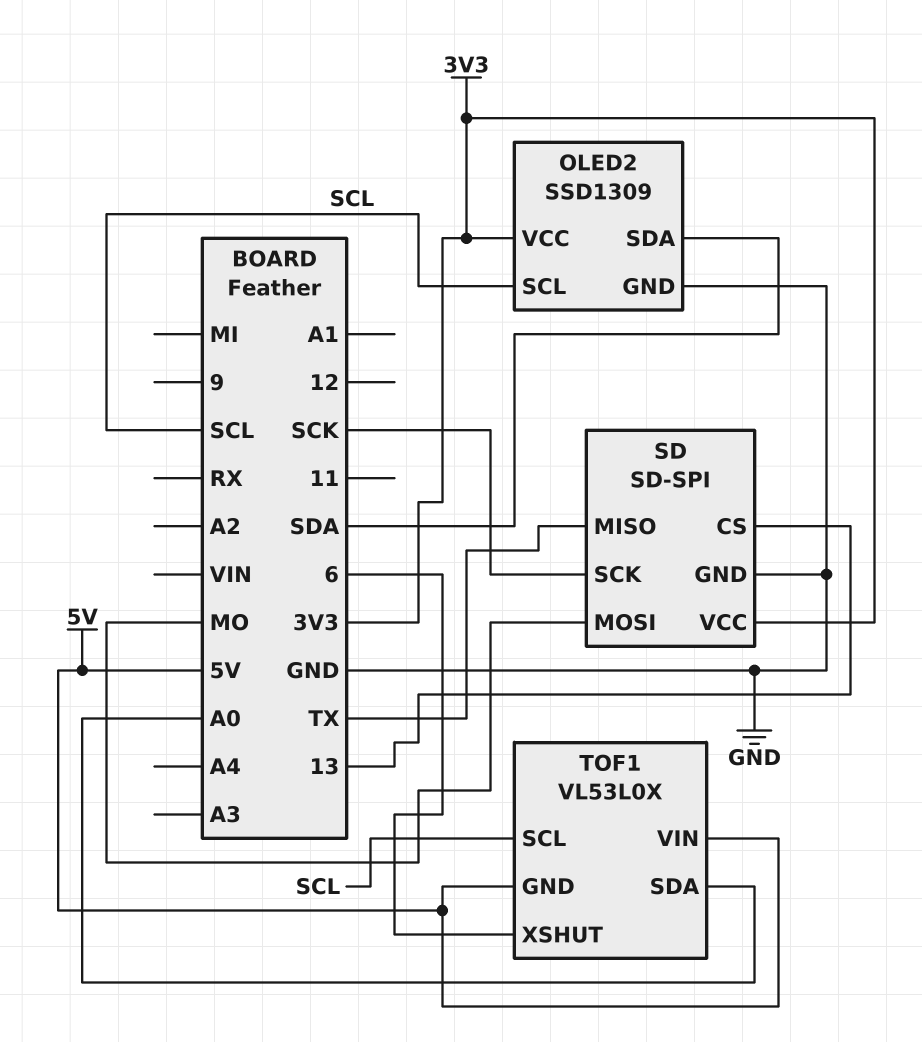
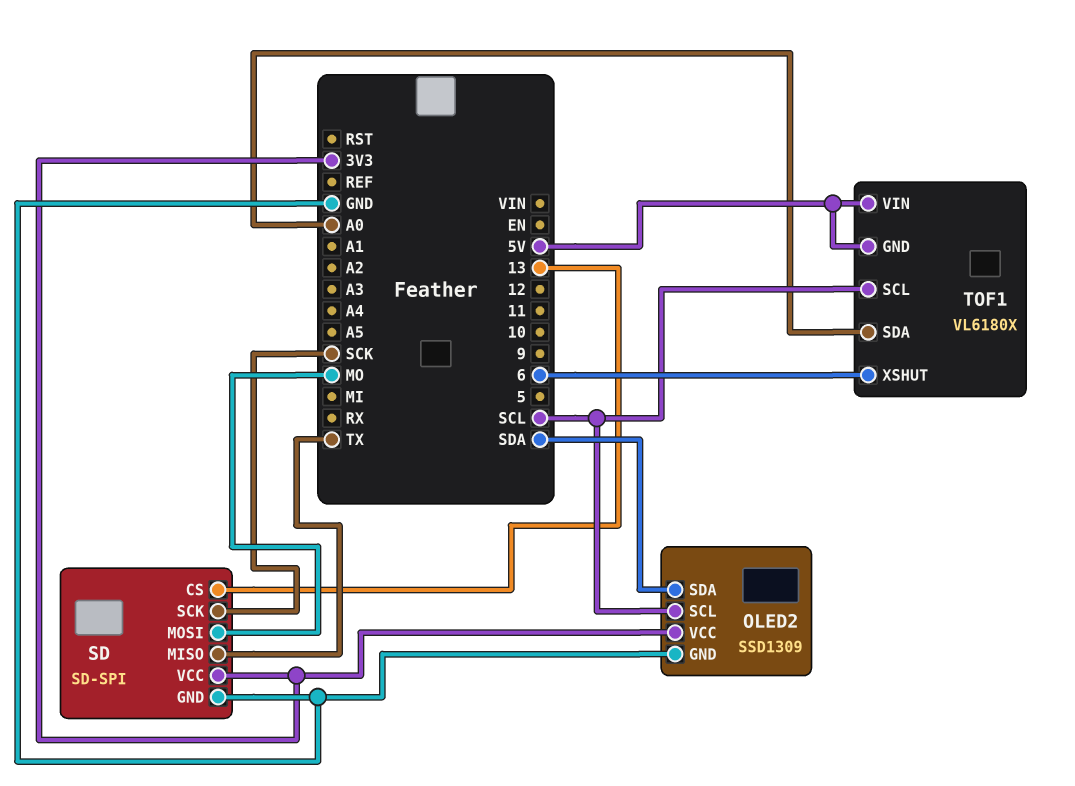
TOF1: VL53L0X -> VL6180X

